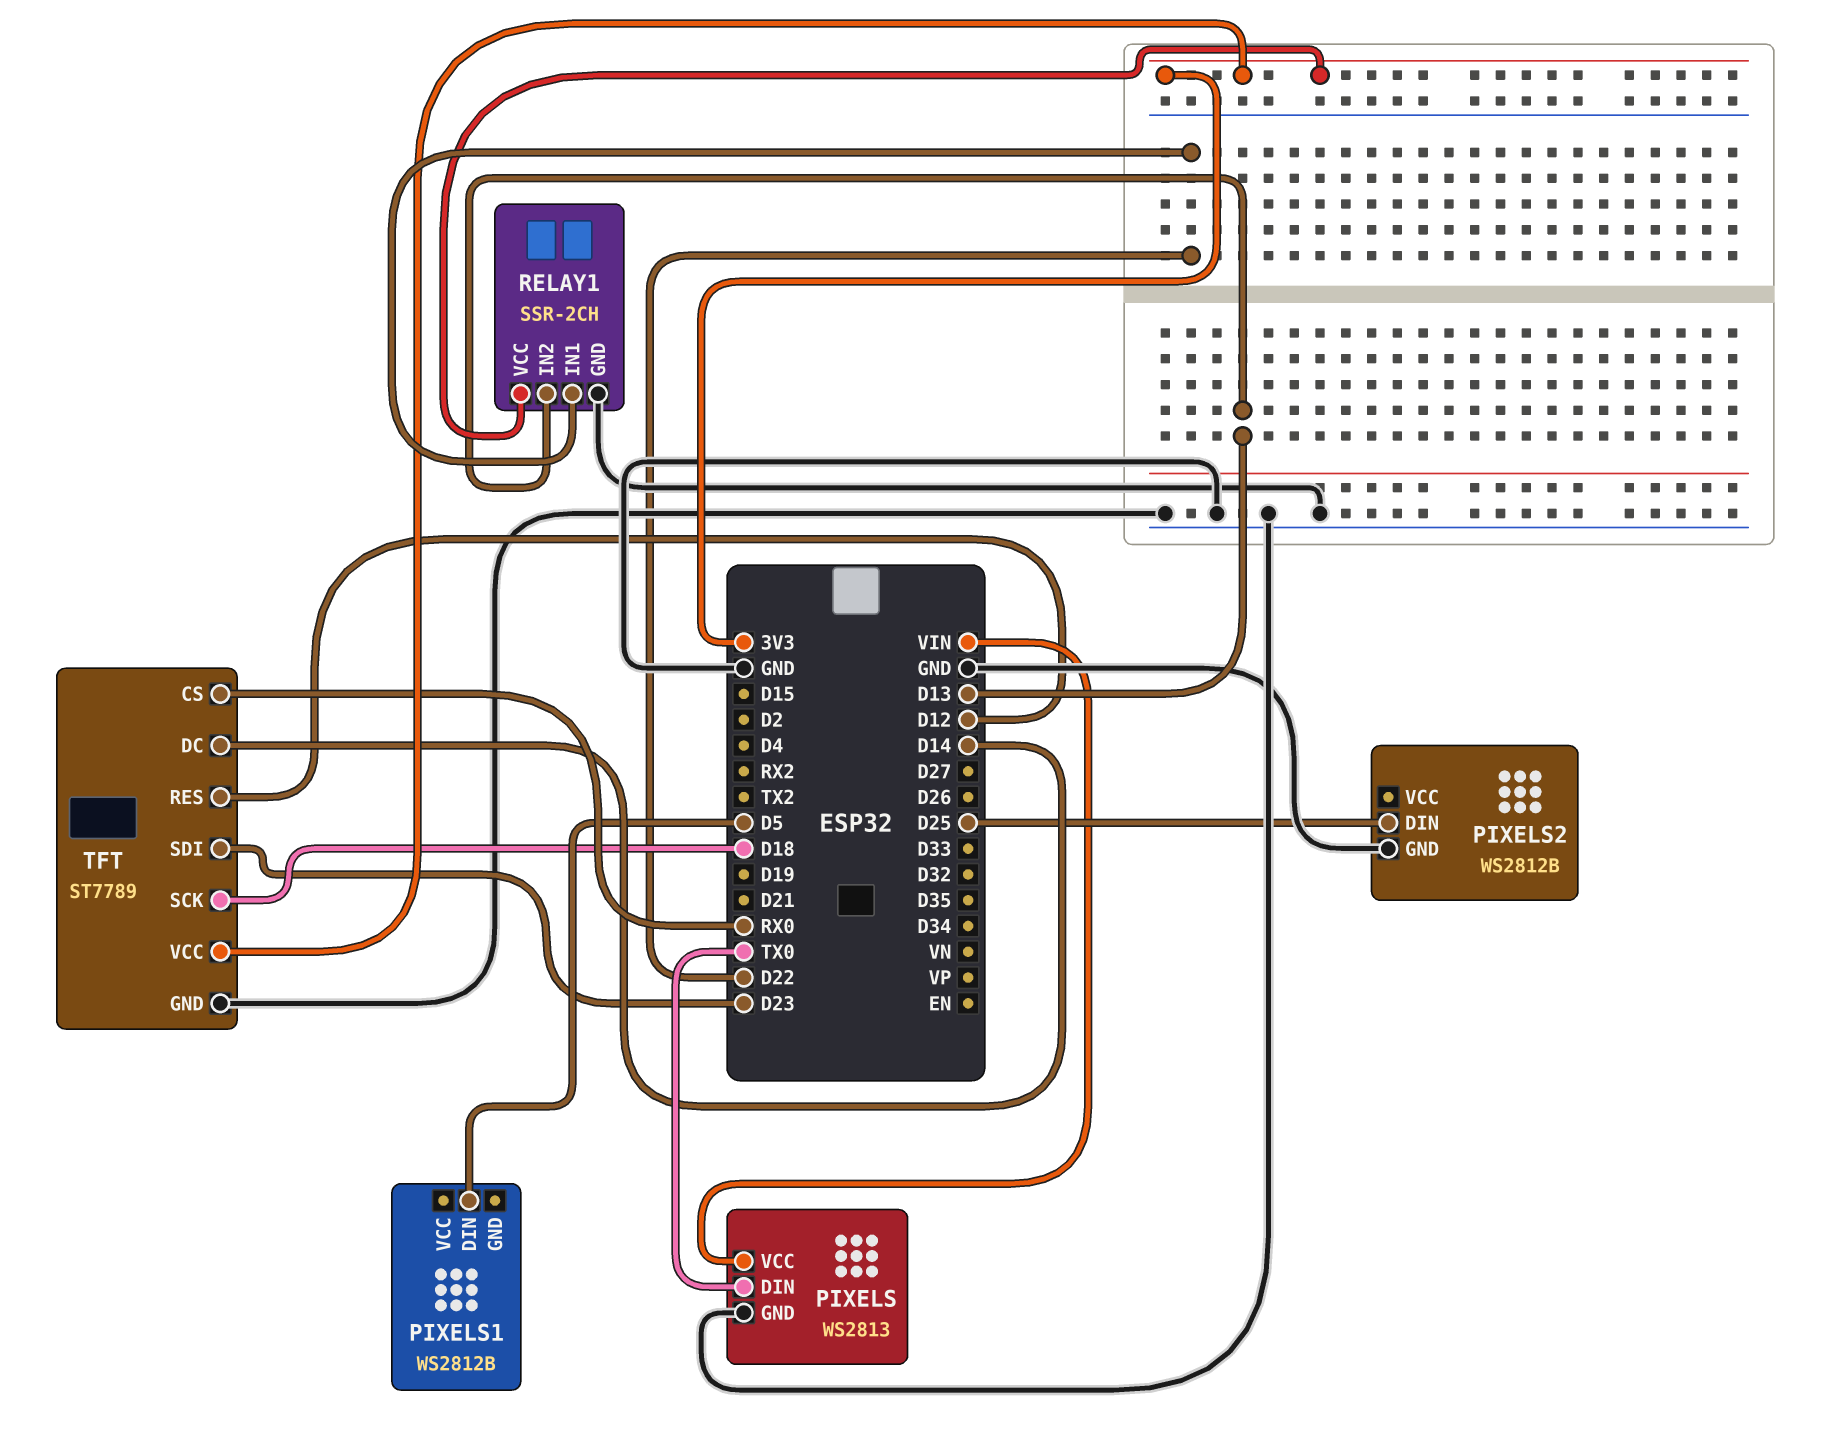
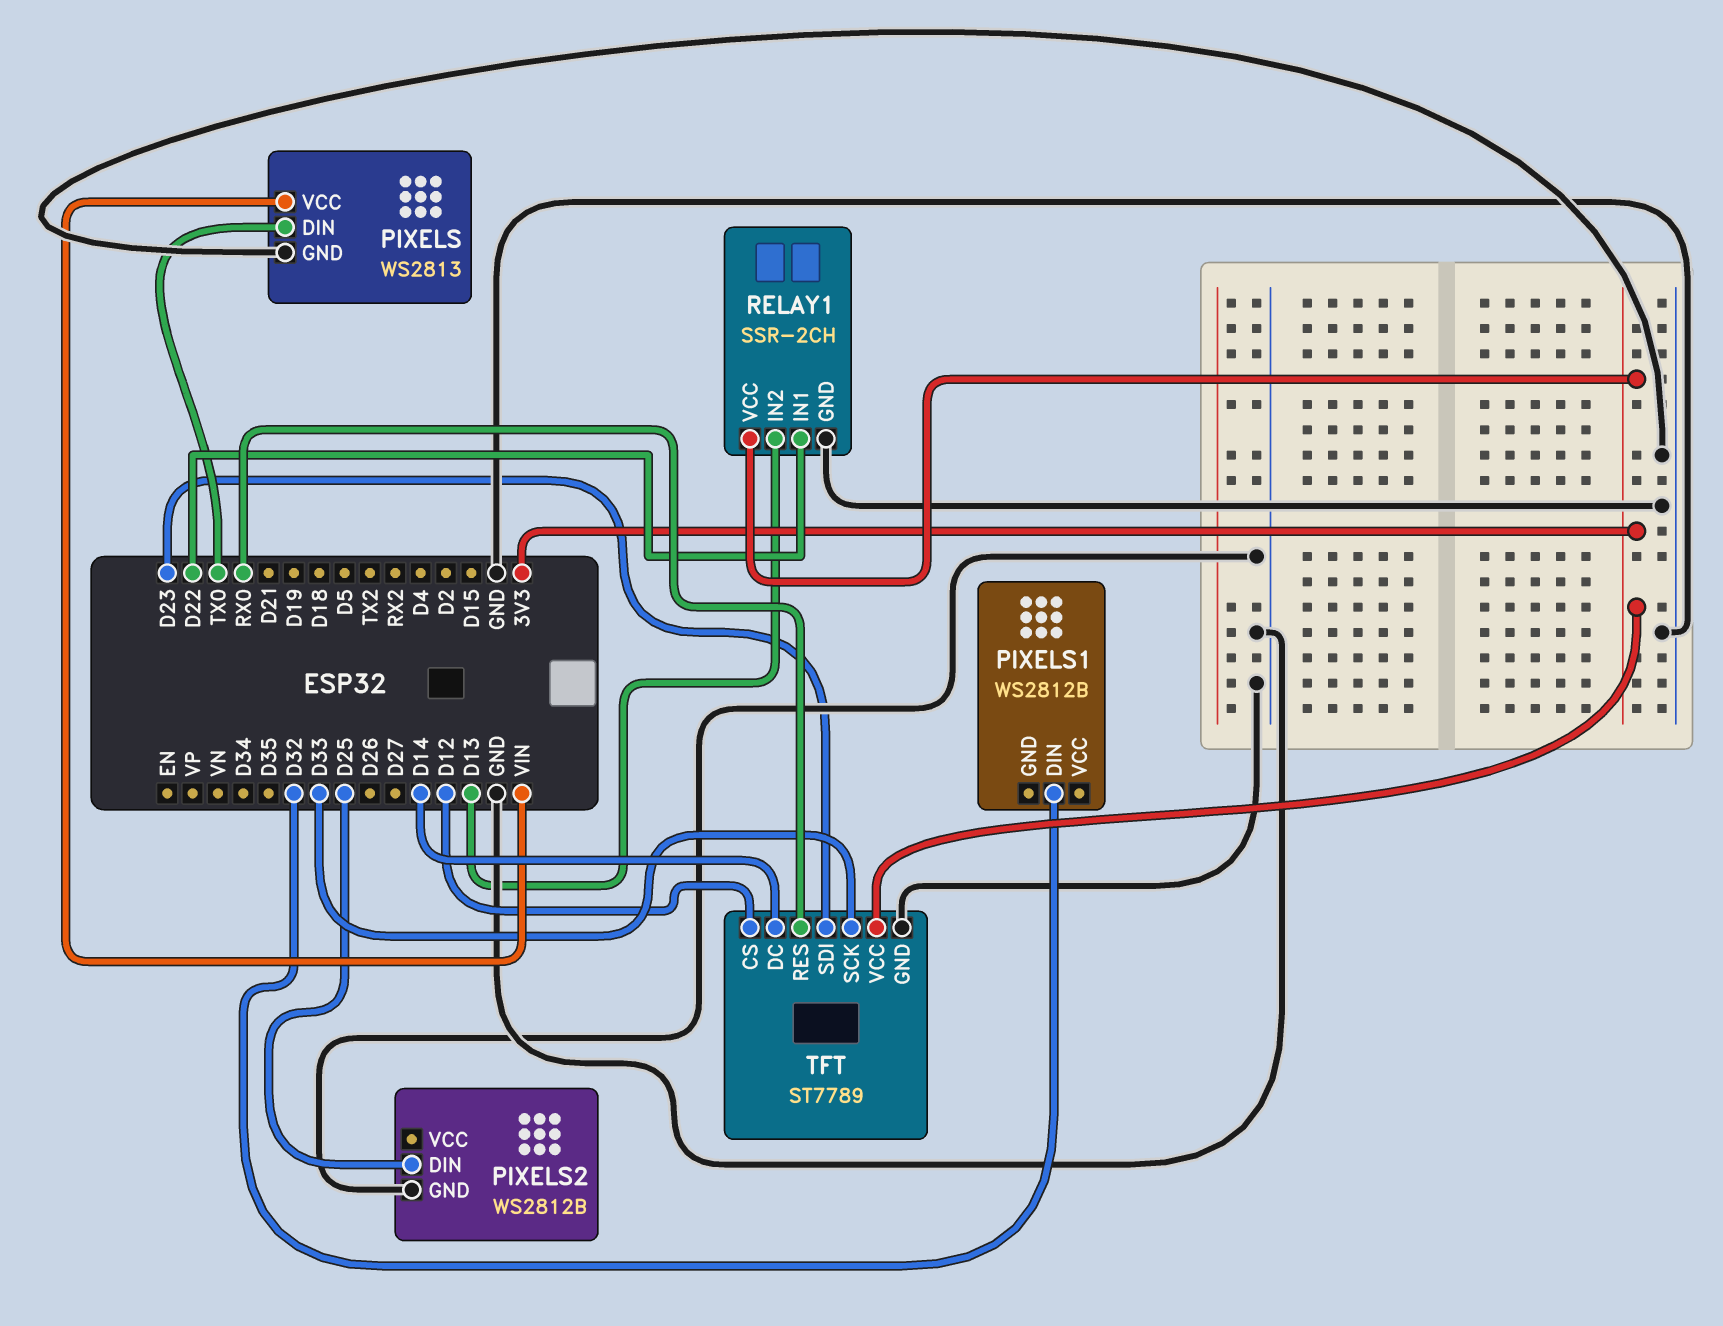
PIXELS1 pin DIN: D5 -> D32
TFT pin CS: RX0 -> D12
TFT pin RES: D12 -> RX0
TFT pin SCK: D18 -> D33

